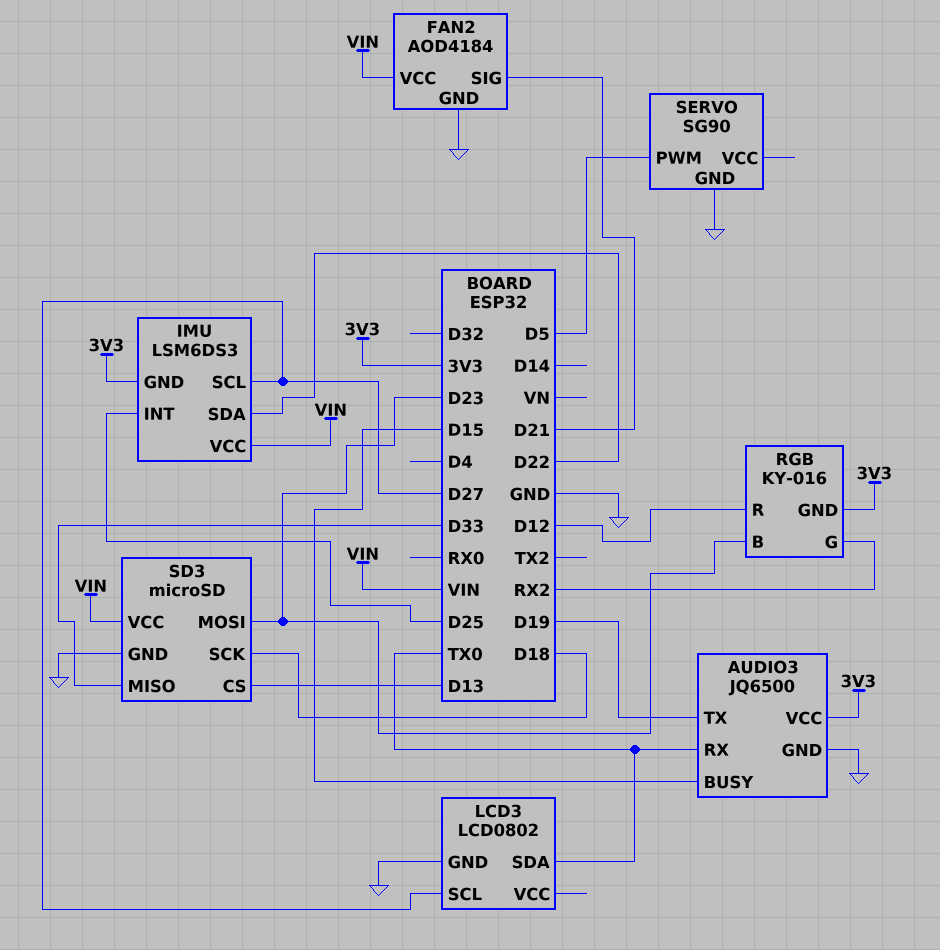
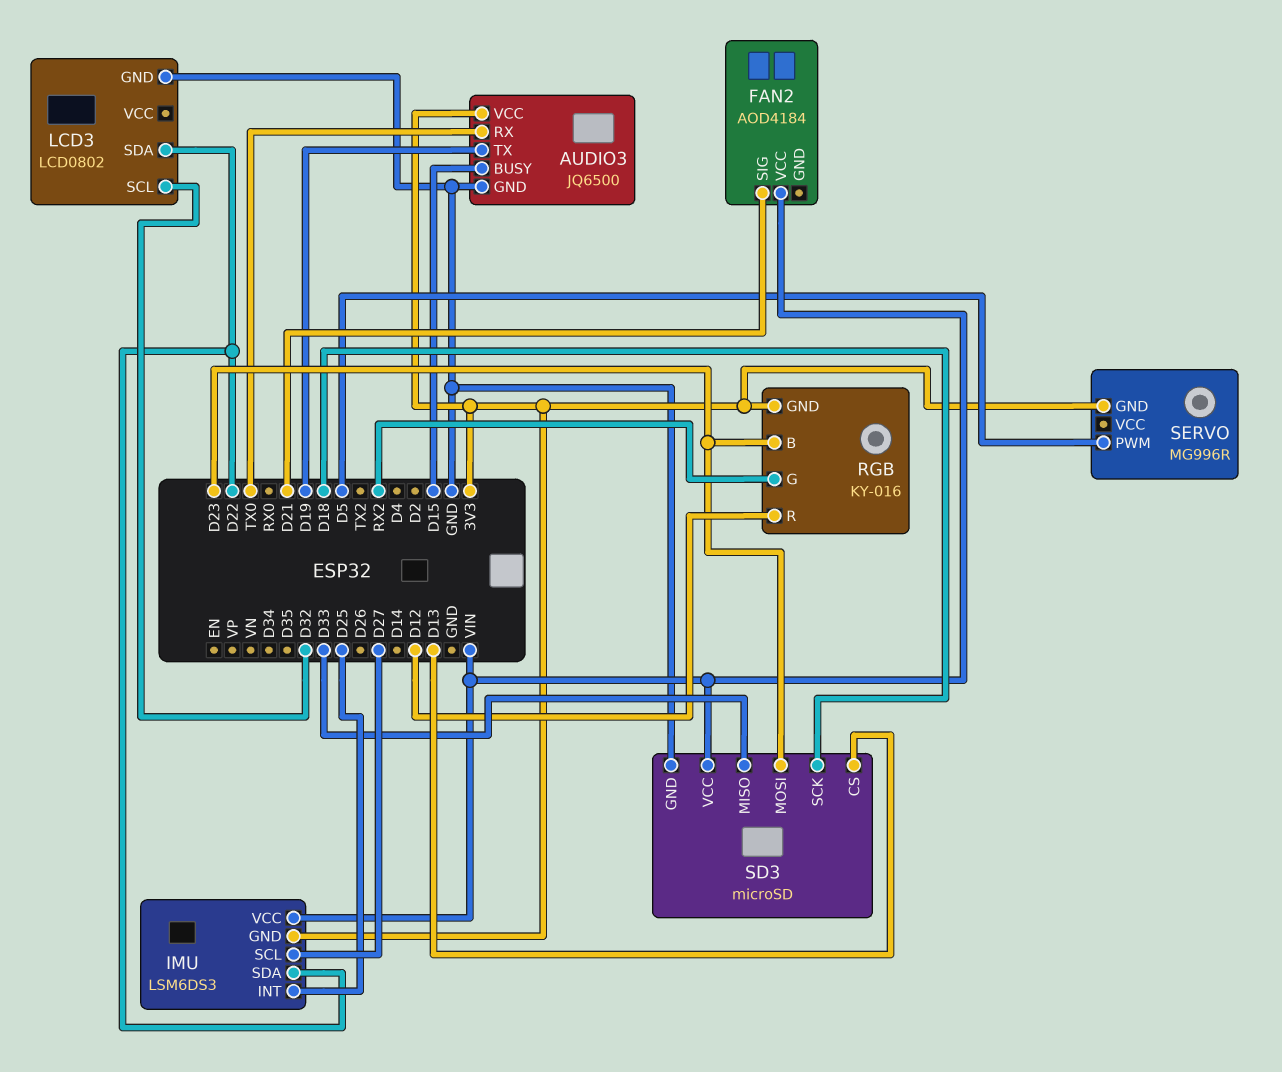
FAN2 pin GND: GND -> none
LCD3 pin SCL: D27 -> D32
LCD3 pin SDA: TX0 -> D22
SERVO: SG90 -> MG996R
SERVO pin GND: GND -> 3V3

